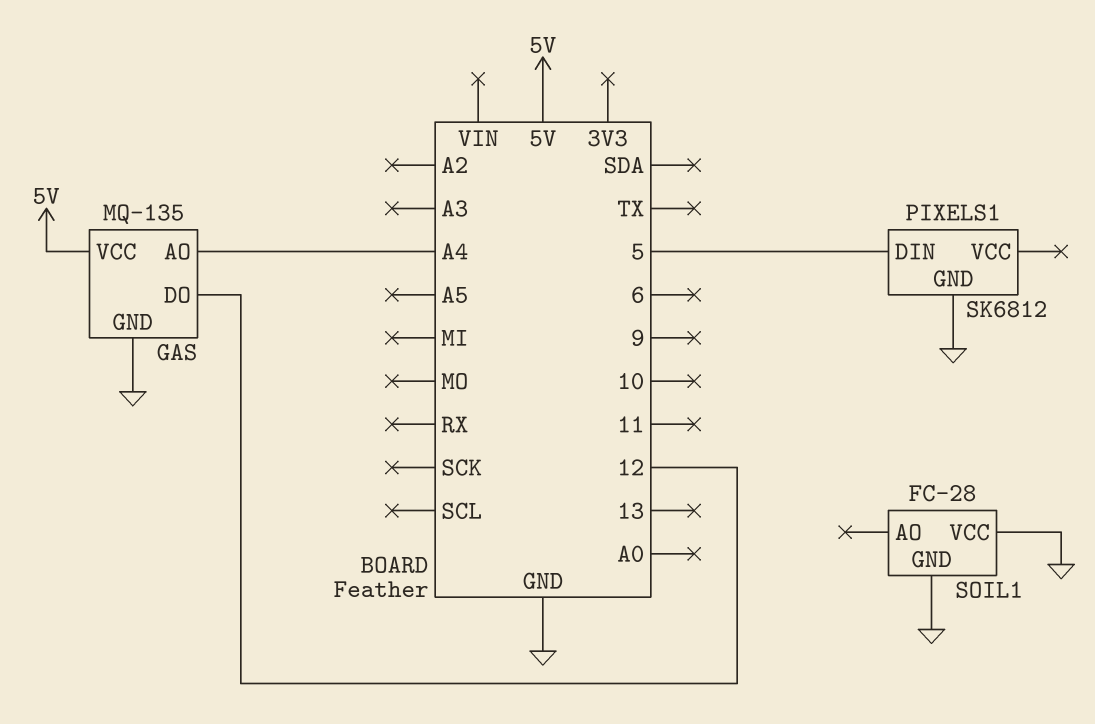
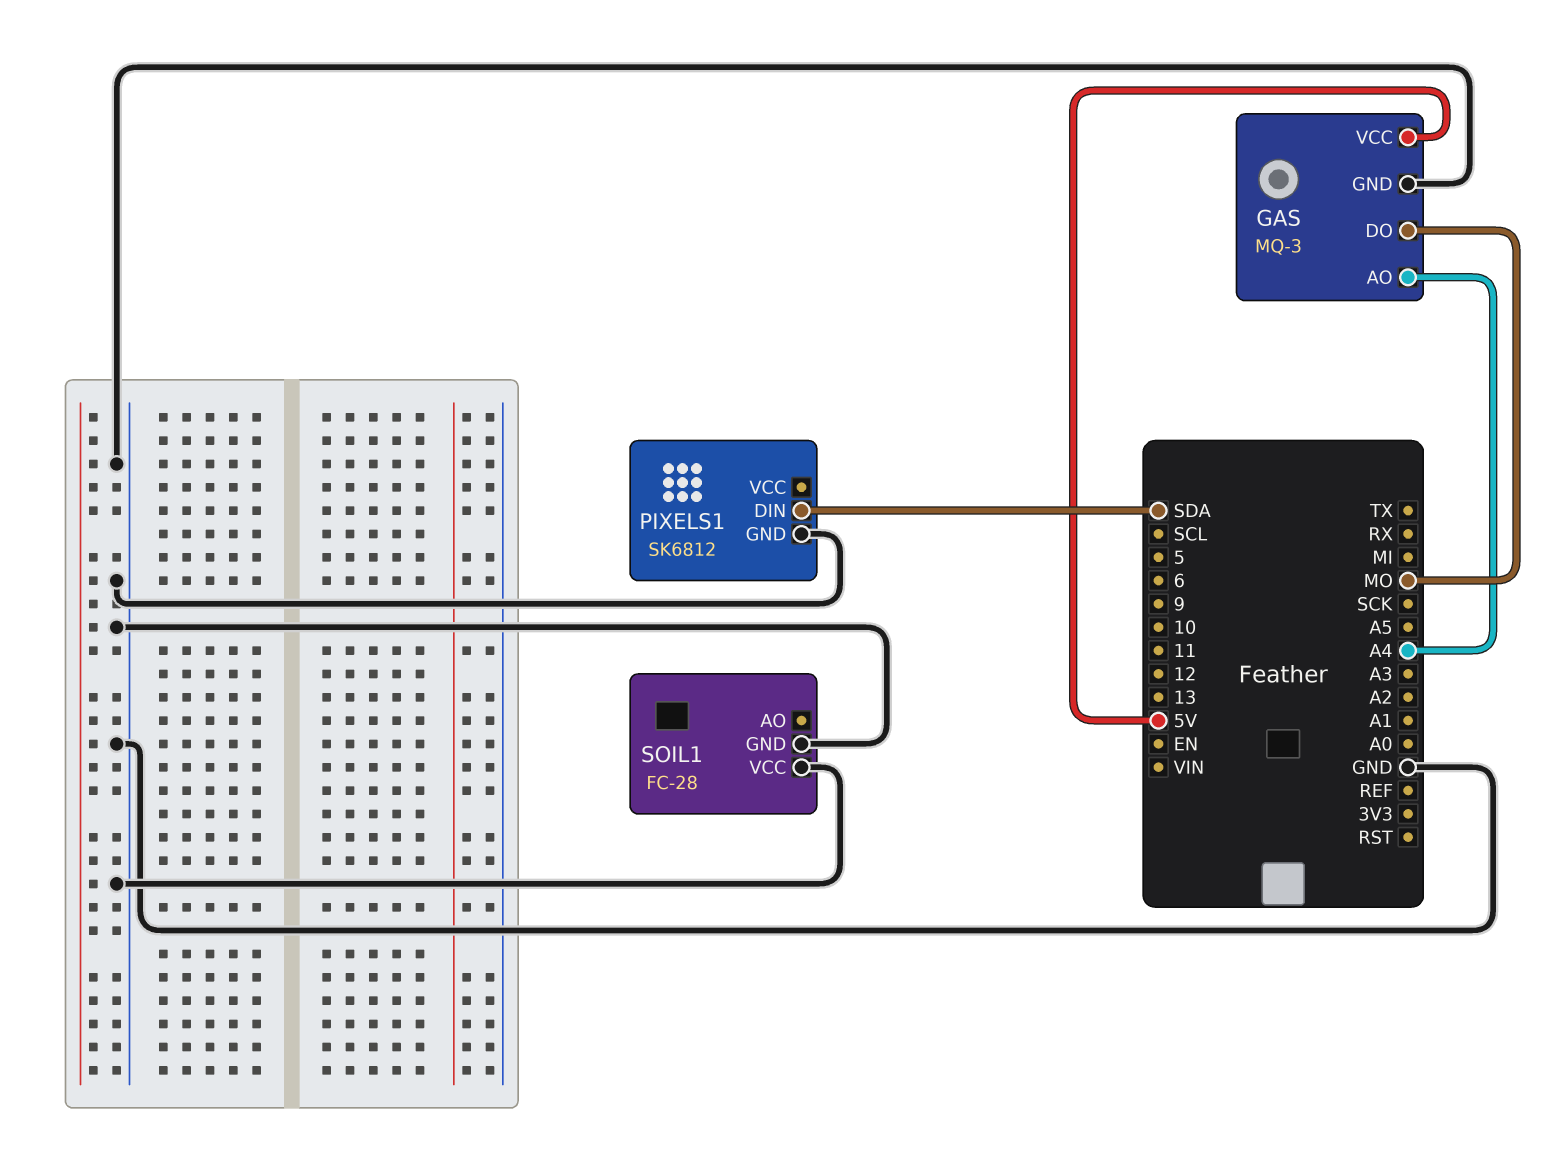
GAS: MQ-135 -> MQ-3
GAS pin DO: 12 -> MO
PIXELS1 pin DIN: 5 -> SDA

